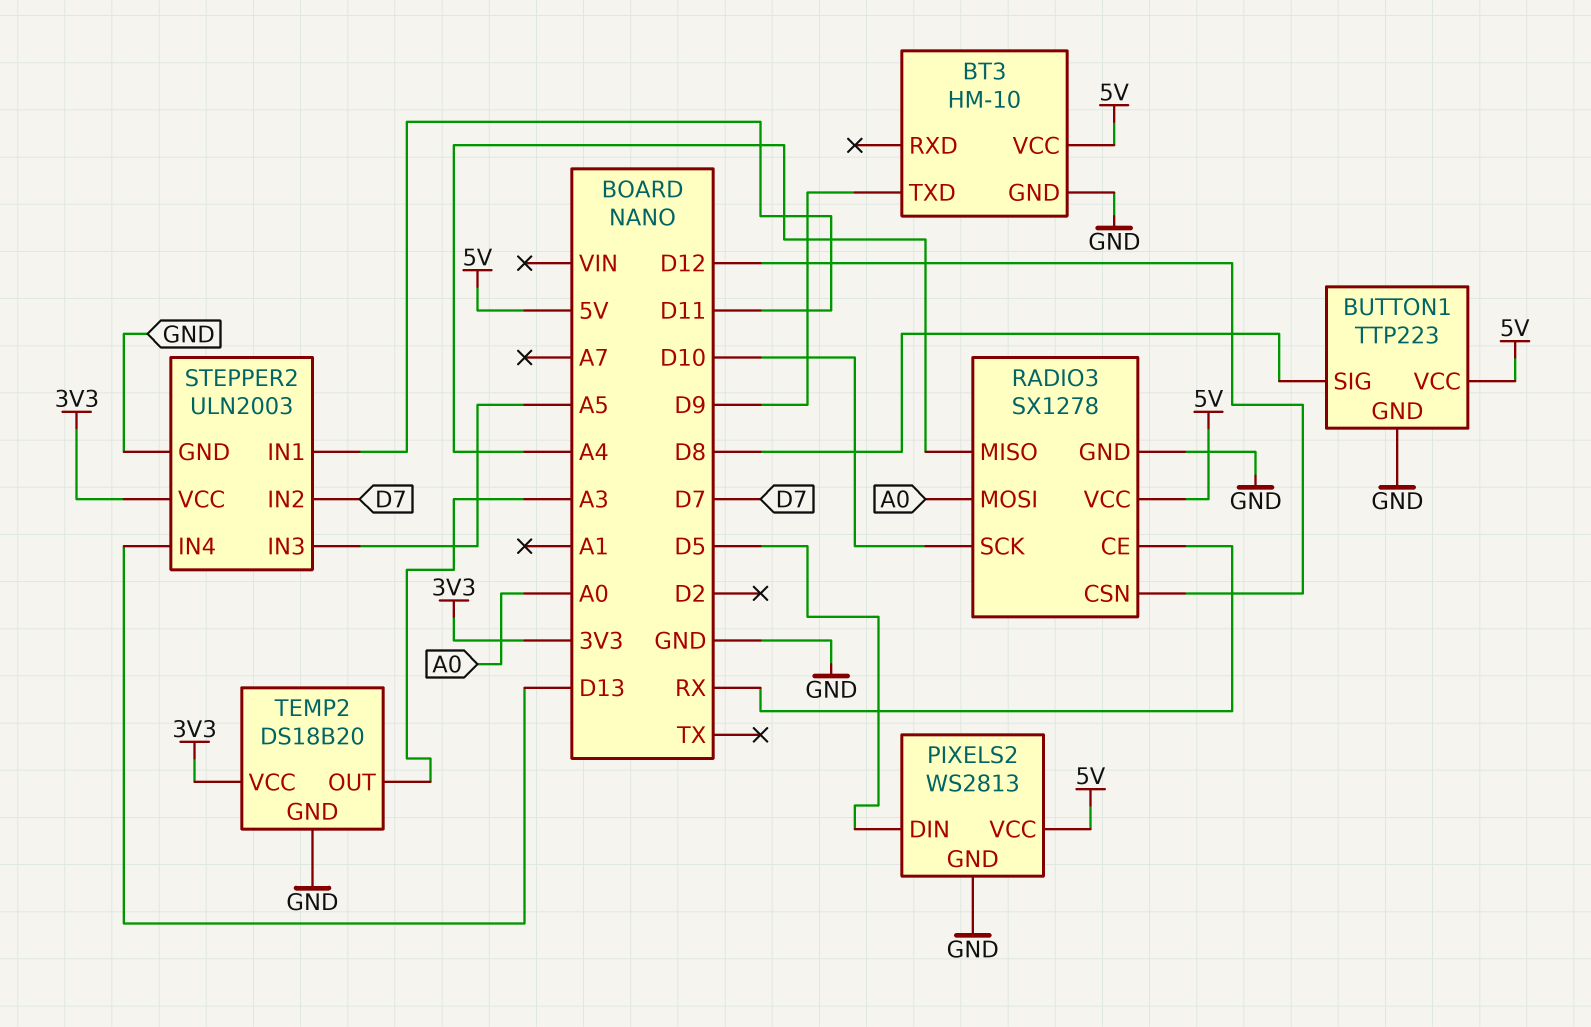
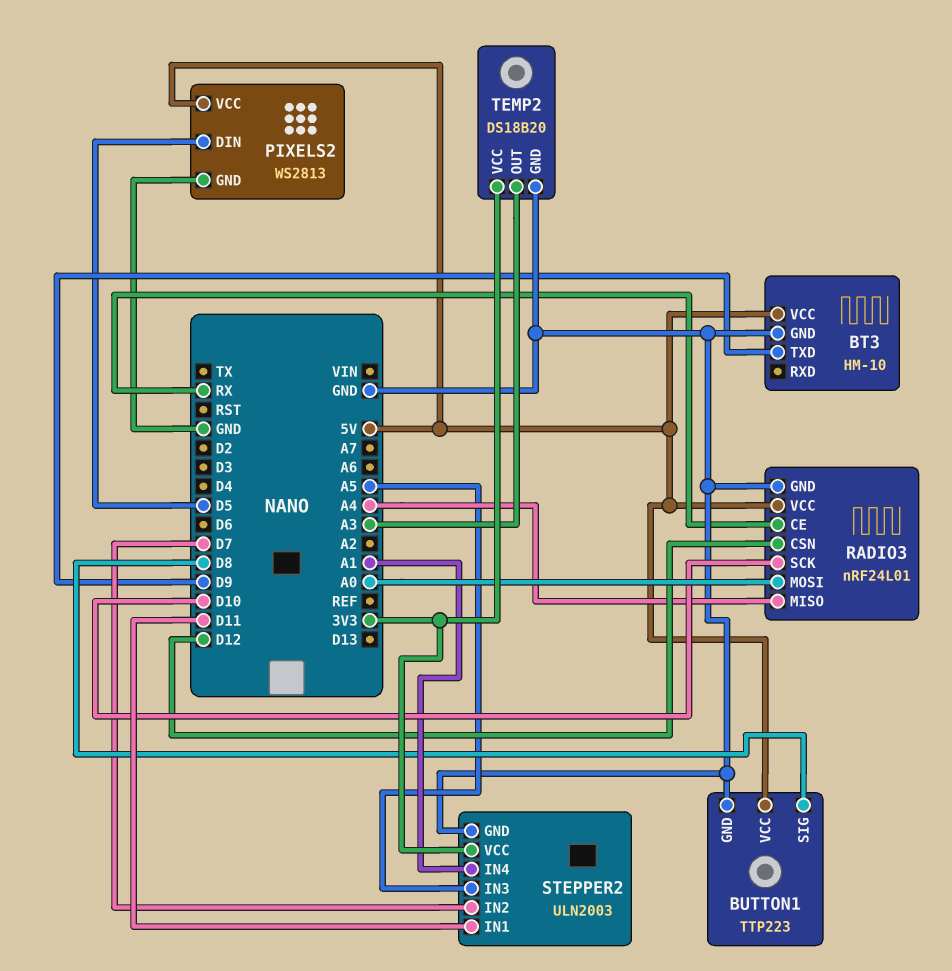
RADIO3: SX1278 -> nRF24L01
STEPPER2 pin IN4: D13 -> A1

